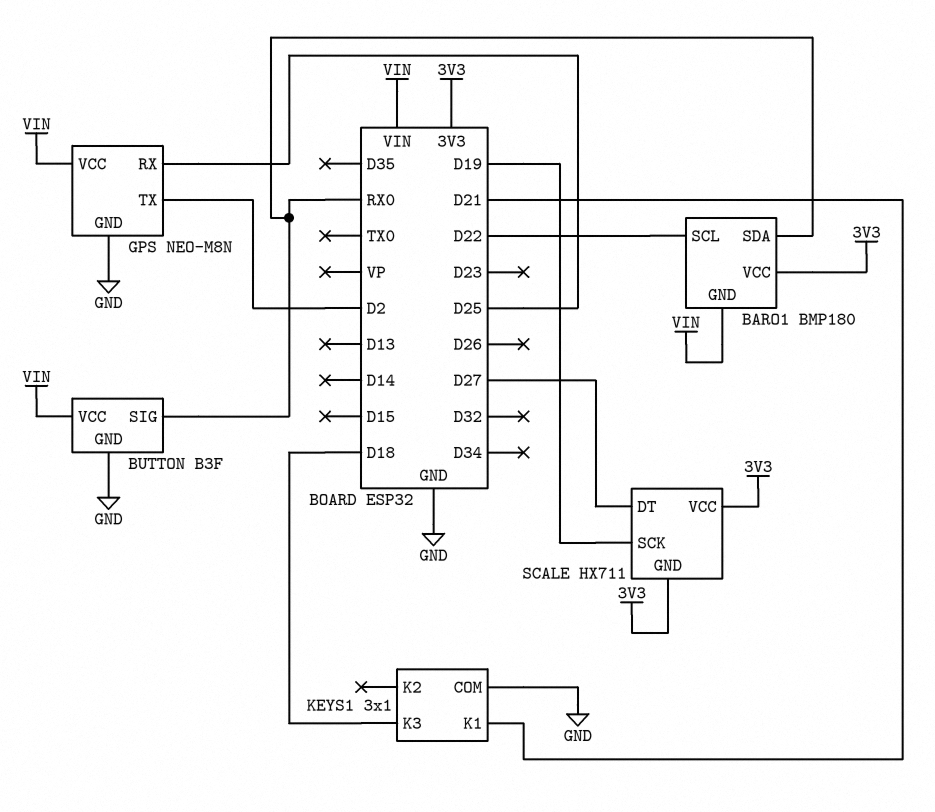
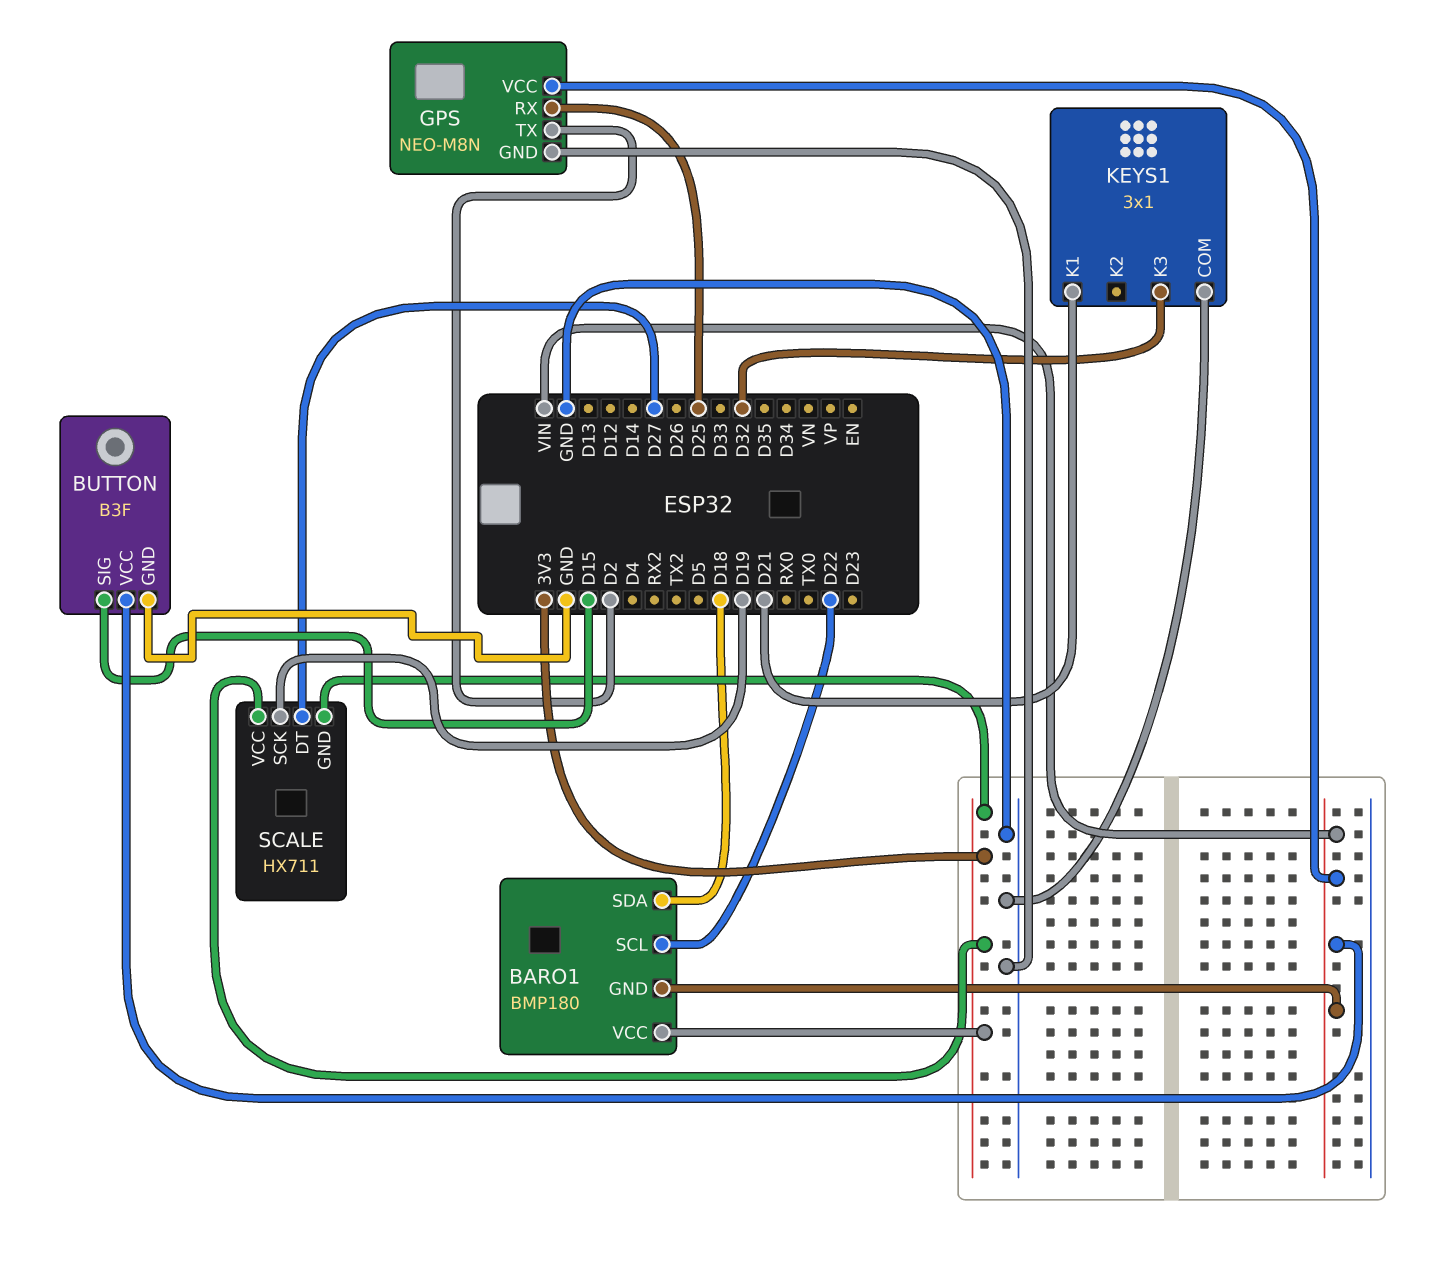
BARO1 pin SDA: RX0 -> D18
BUTTON pin SIG: RX0 -> D15
KEYS1 pin K3: D18 -> D32

